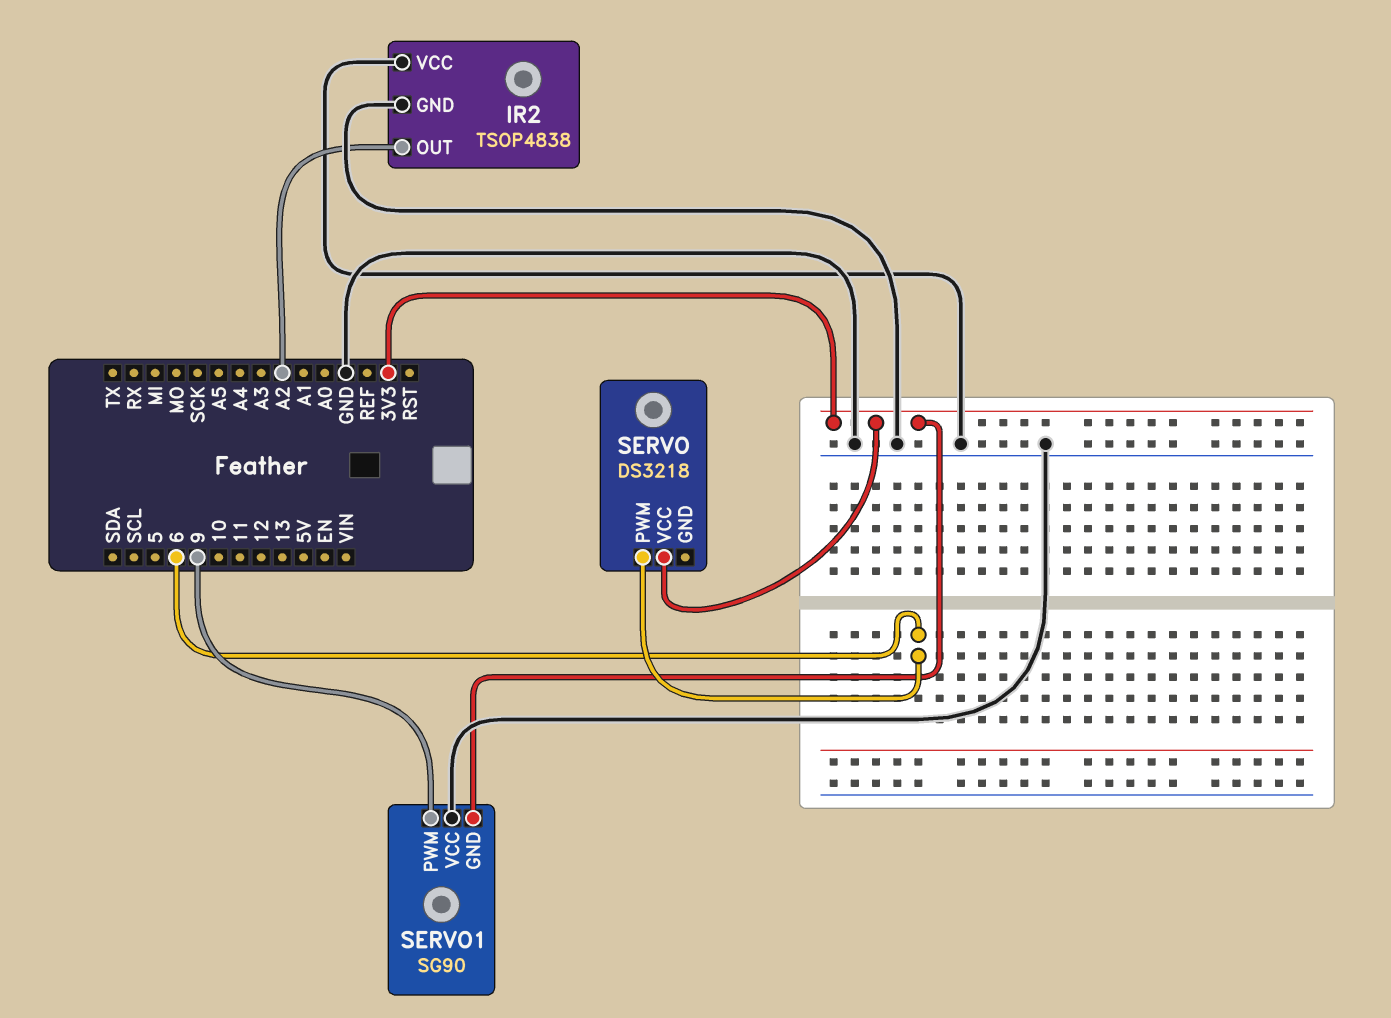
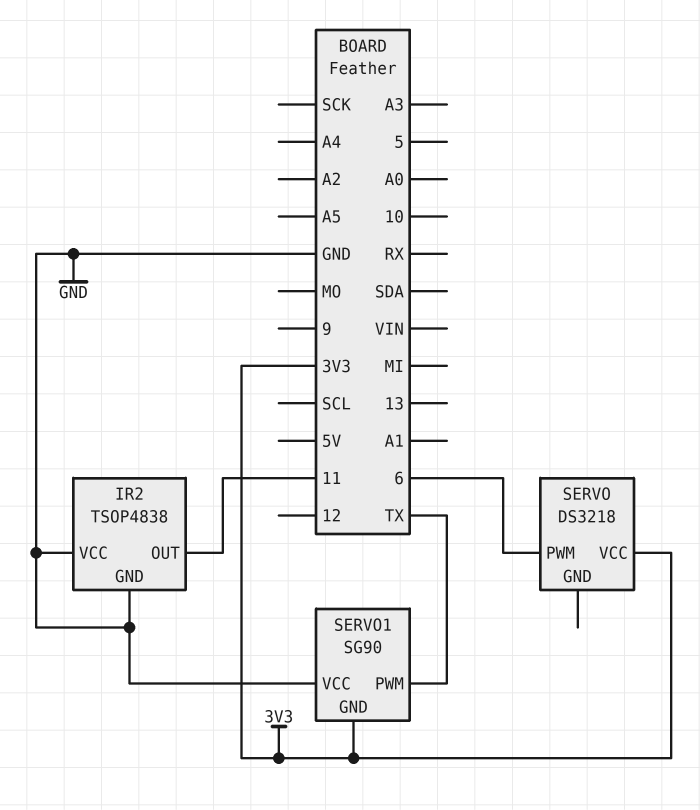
IR2 pin OUT: A2 -> 11
SERVO1 pin PWM: 9 -> TX

